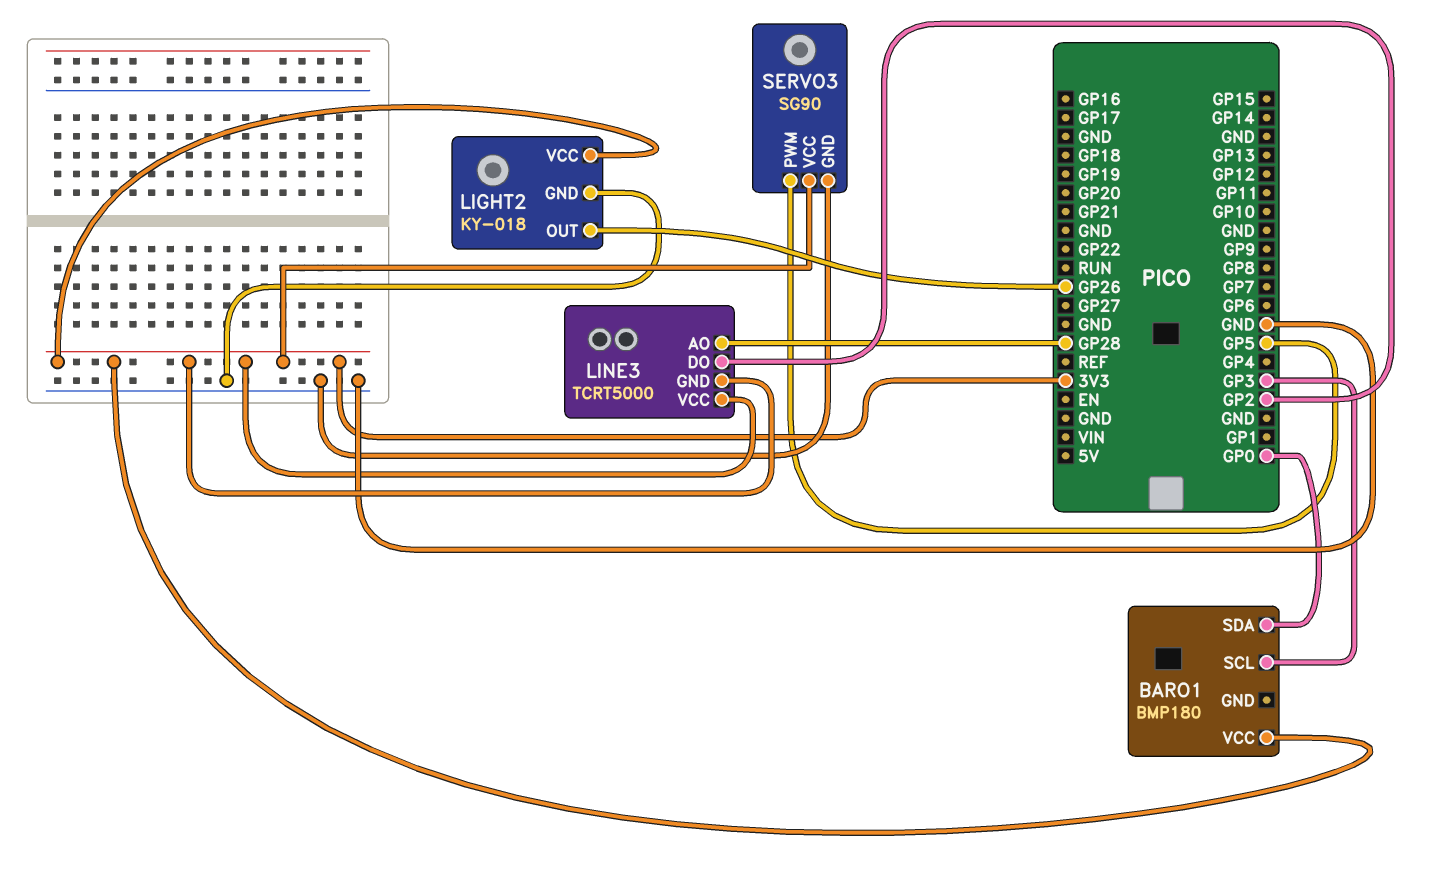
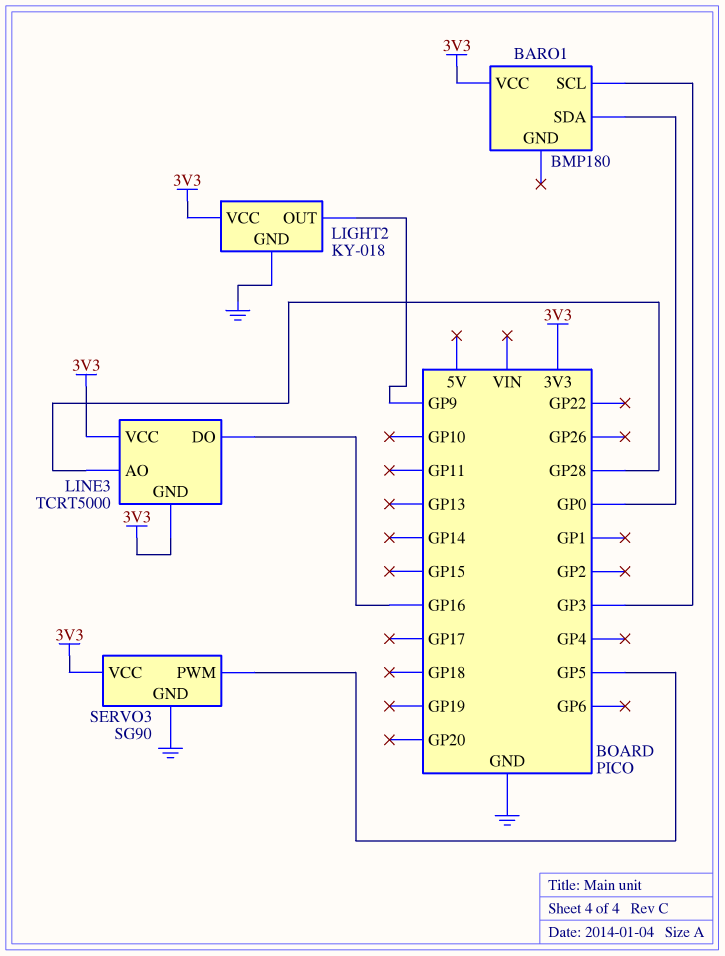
LIGHT2 pin OUT: GP26 -> GP9
LINE3 pin DO: GP2 -> GP16

